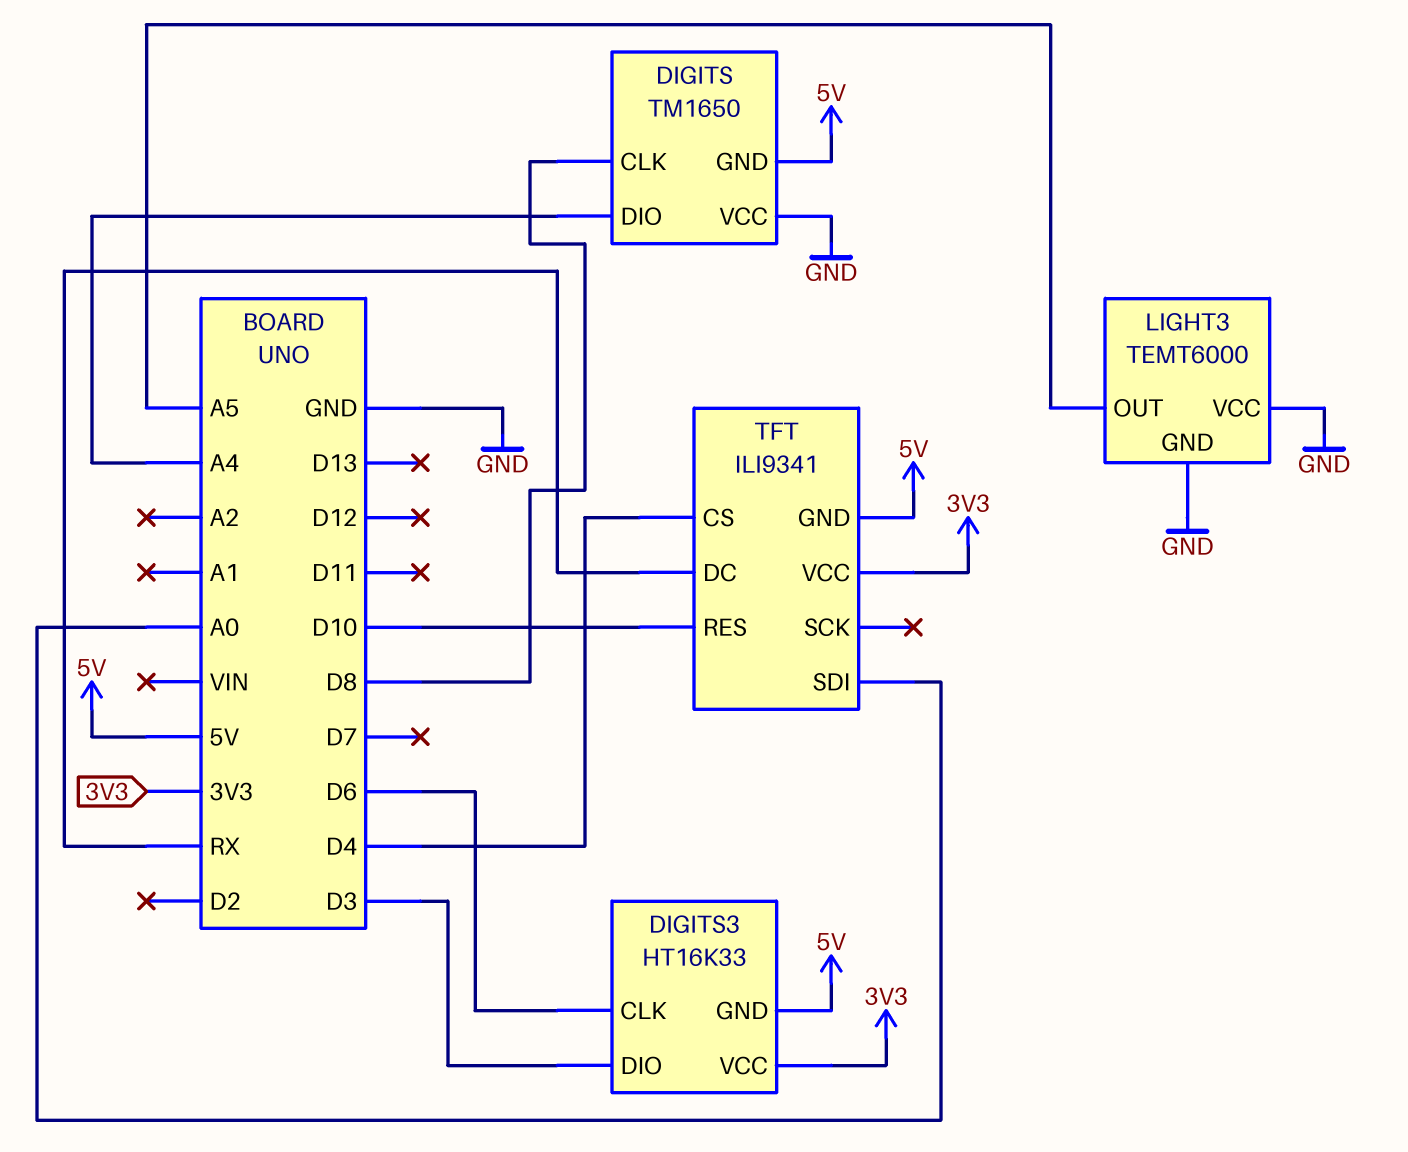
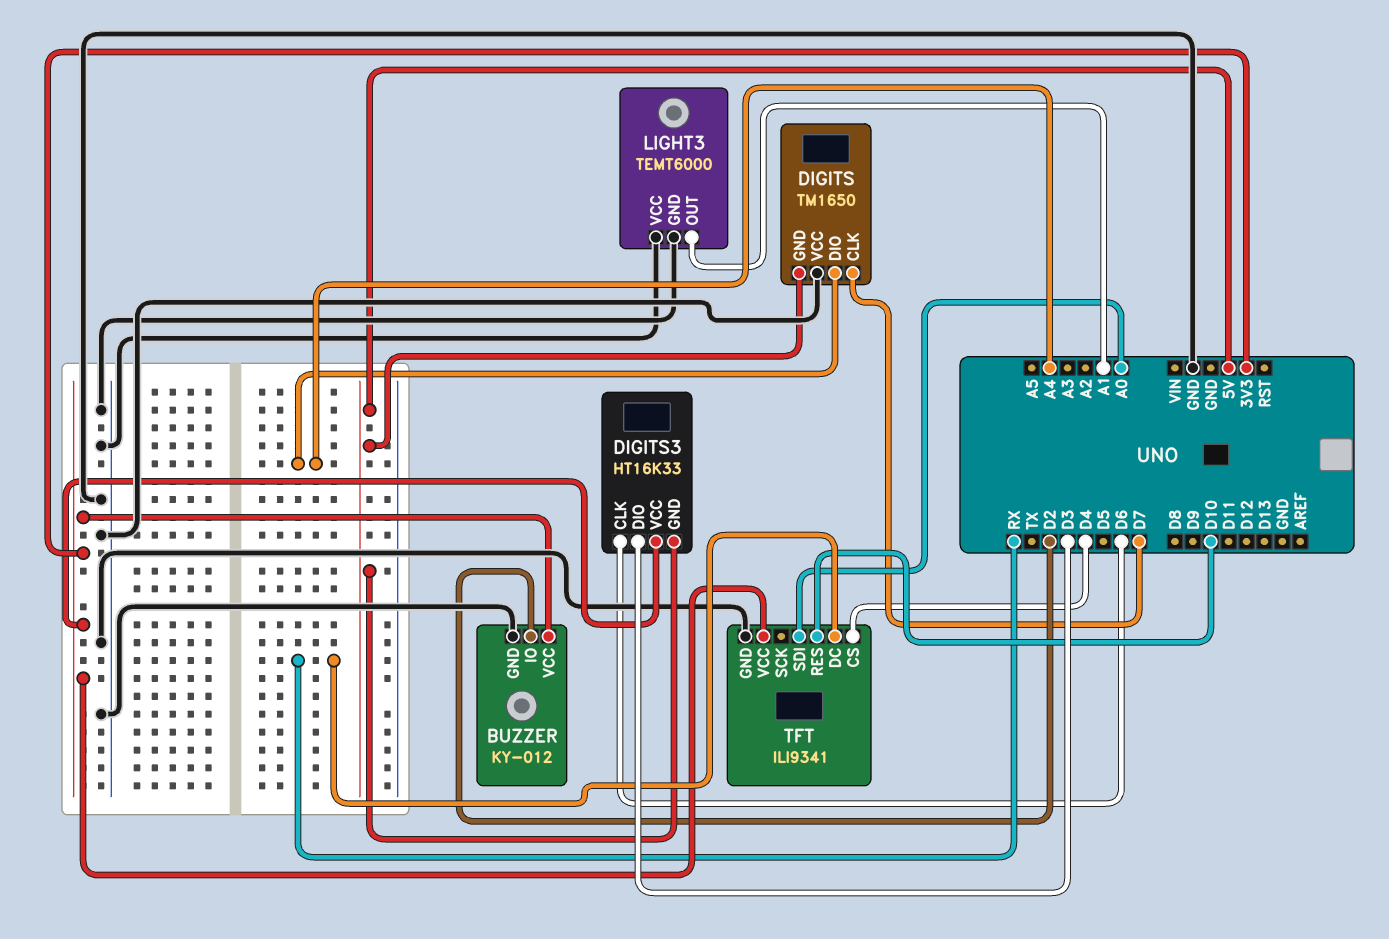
BUZZER: none -> KY-012
BUZZER pin GND: none -> GND
BUZZER pin IO: none -> D2
BUZZER pin VCC: none -> 3V3
DIGITS pin CLK: D8 -> D7
LIGHT3 pin OUT: A5 -> A1
TFT pin GND: 5V -> GND

